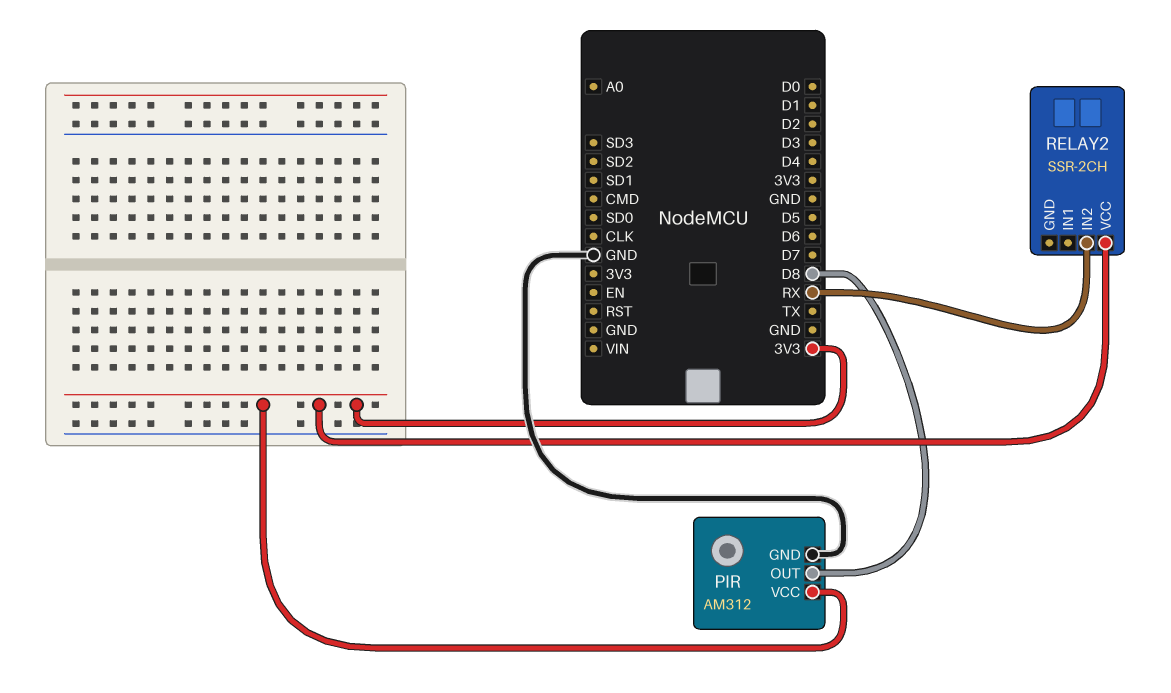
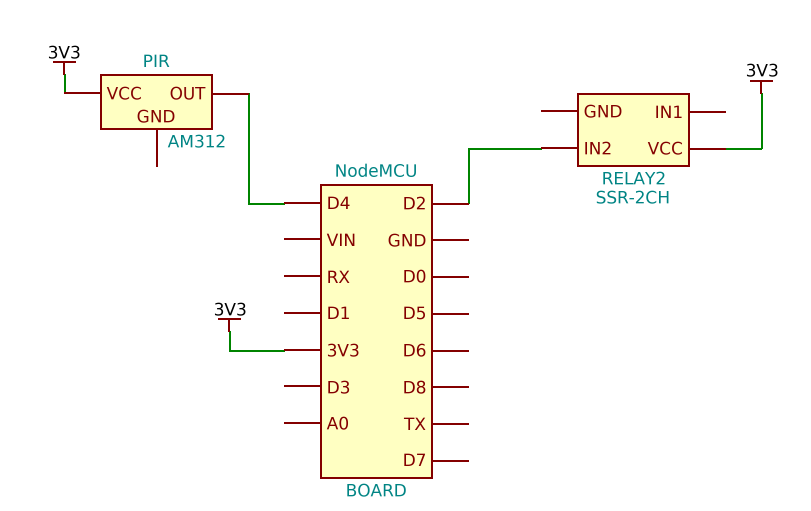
PIR pin GND: GND -> none
PIR pin OUT: D8 -> D4
RELAY2 pin IN2: RX -> D2

